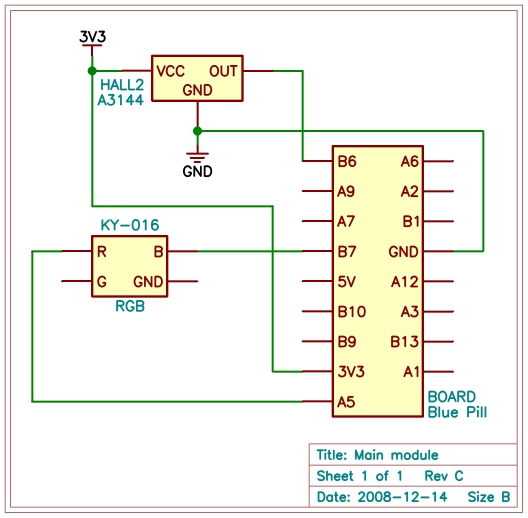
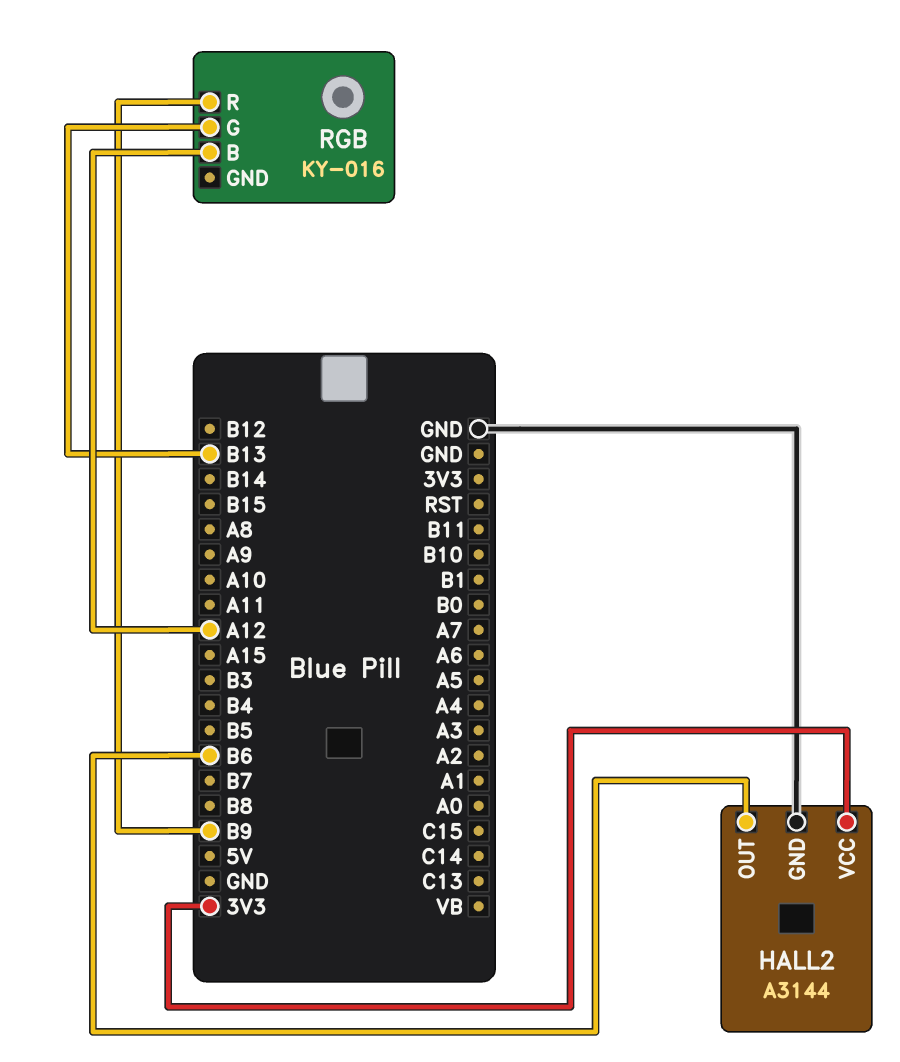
RGB pin B: B7 -> A12
RGB pin G: none -> B13
RGB pin R: A5 -> B9

